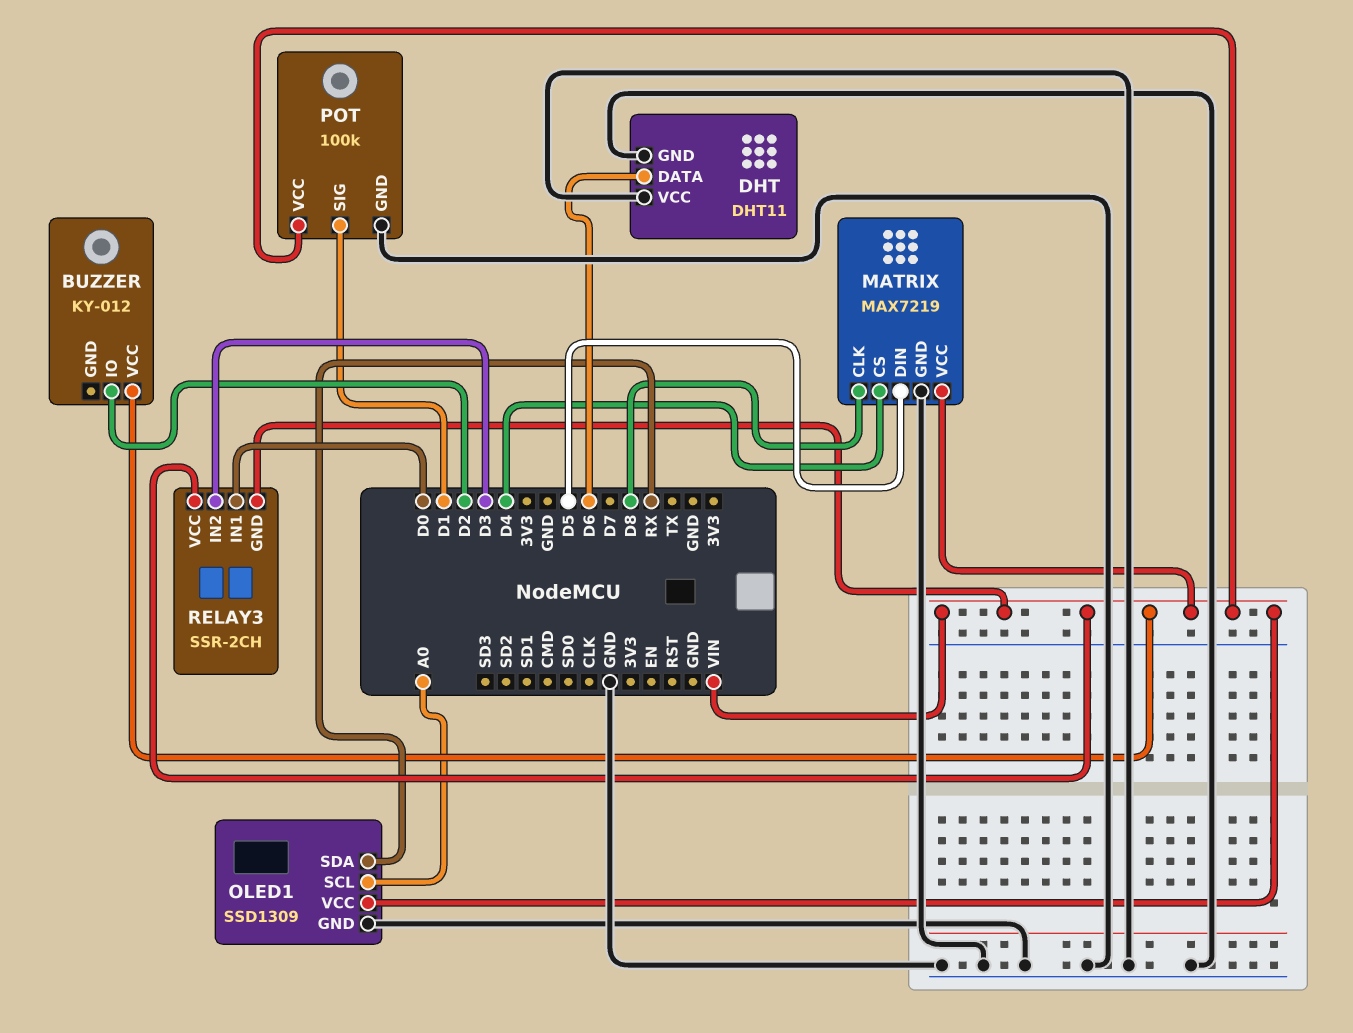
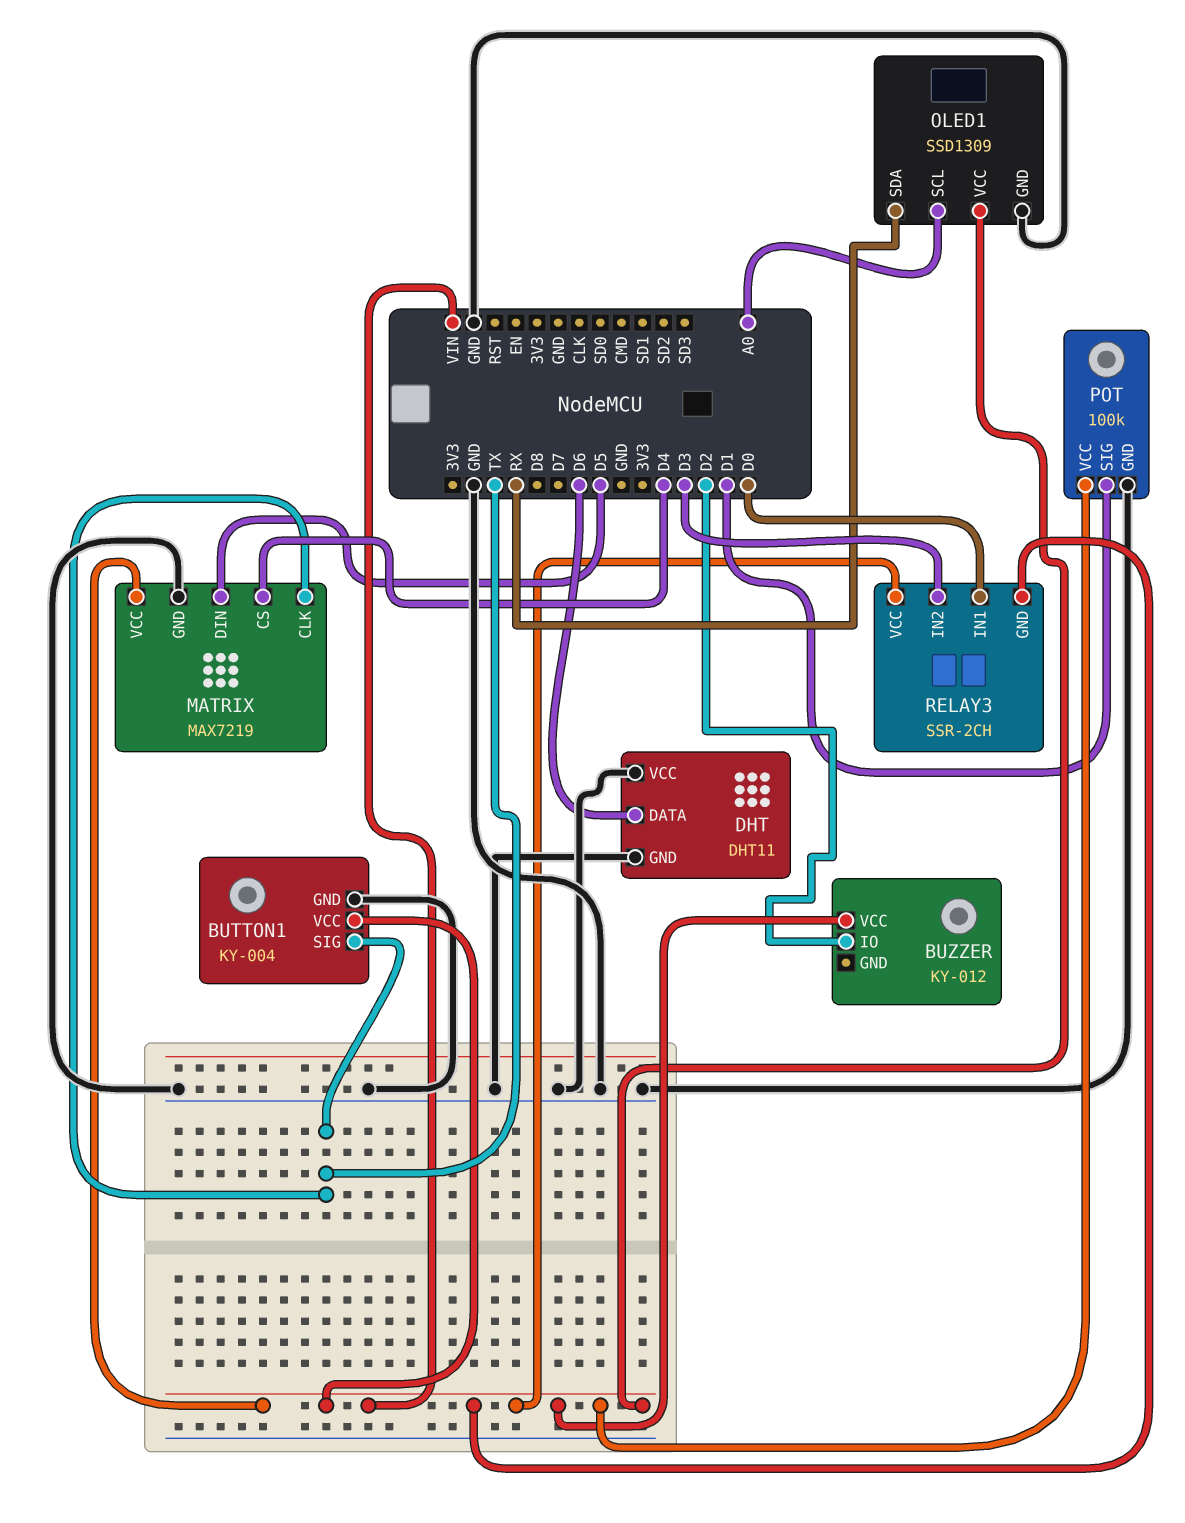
BUTTON1: none -> KY-004
BUTTON1 pin GND: none -> GND
BUTTON1 pin SIG: none -> TX
BUTTON1 pin VCC: none -> VIN
MATRIX pin CLK: D8 -> TX

